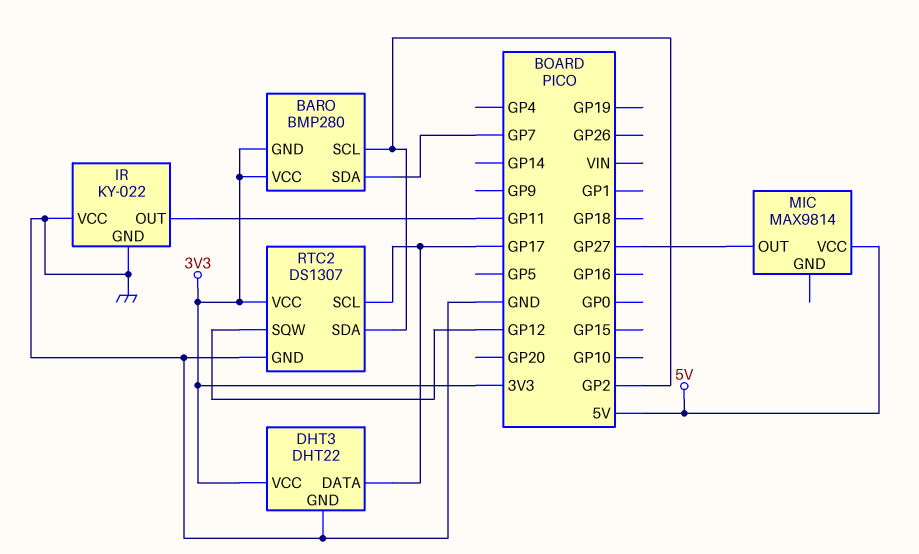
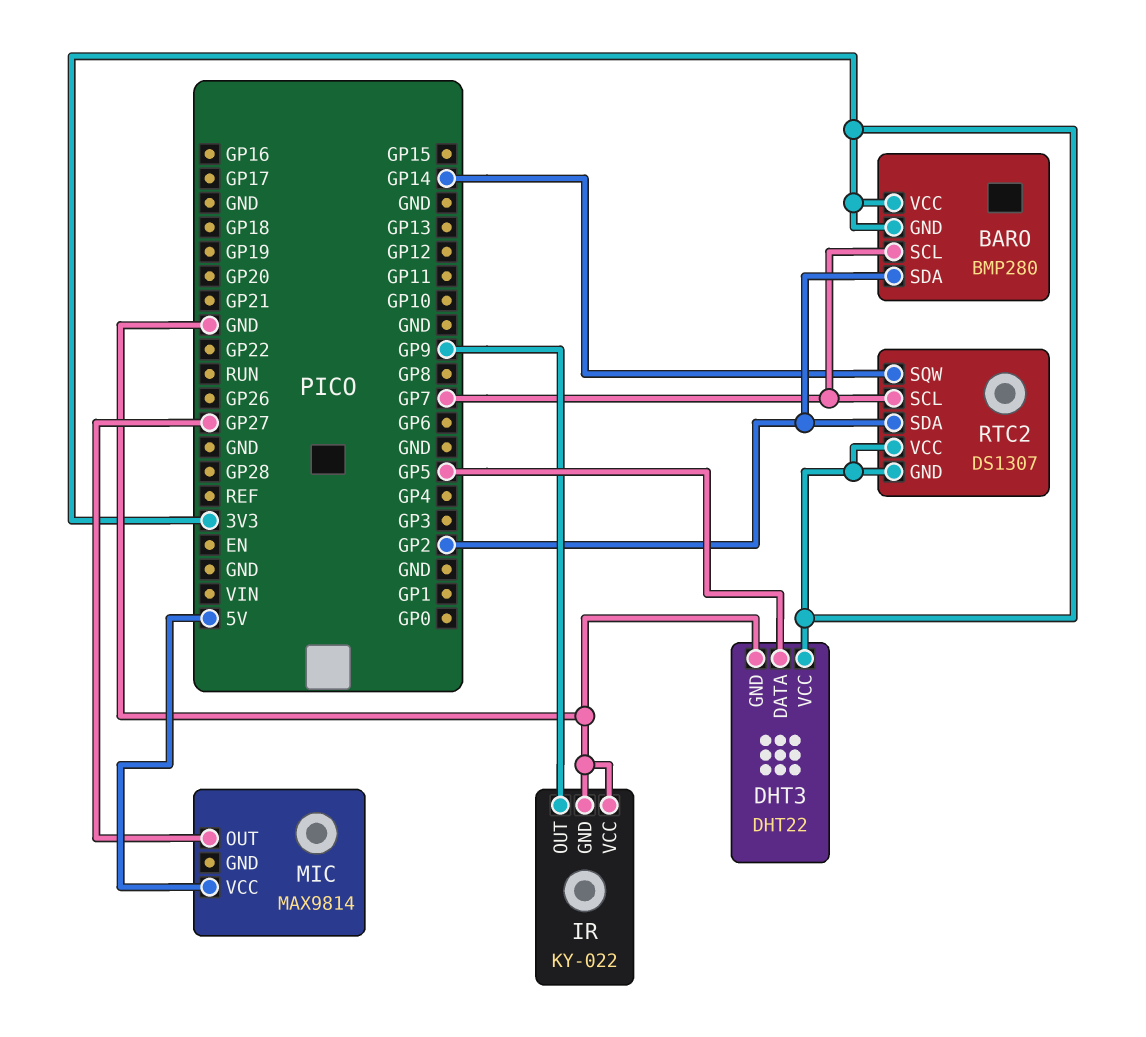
BARO pin SCL: GP2 -> GP7
BARO pin SDA: GP7 -> GP2
DHT3 pin DATA: GP17 -> GP5
IR pin OUT: GP11 -> GP9
RTC2 pin GND: GND -> 3V3
RTC2 pin SCL: GP17 -> GP7
RTC2 pin SQW: GP12 -> GP14

